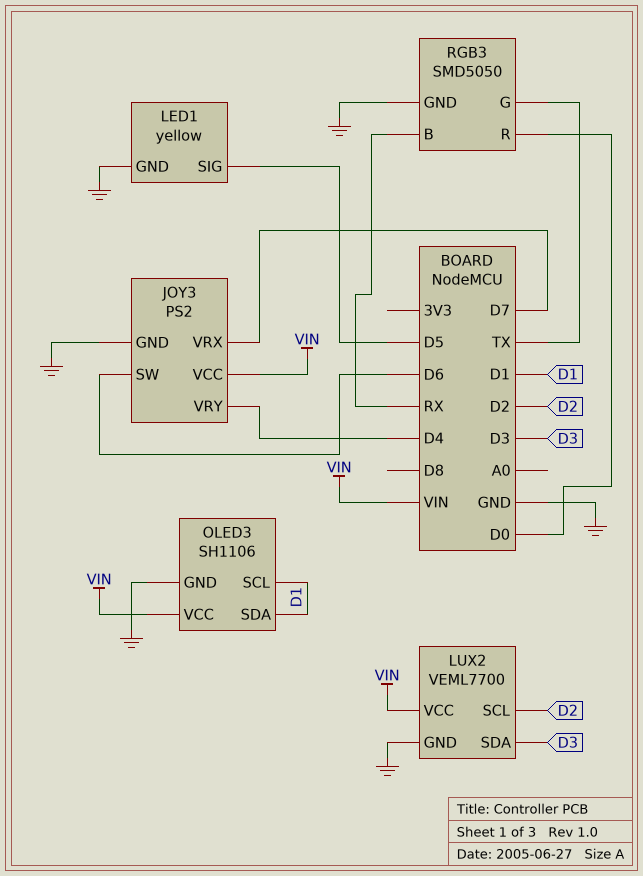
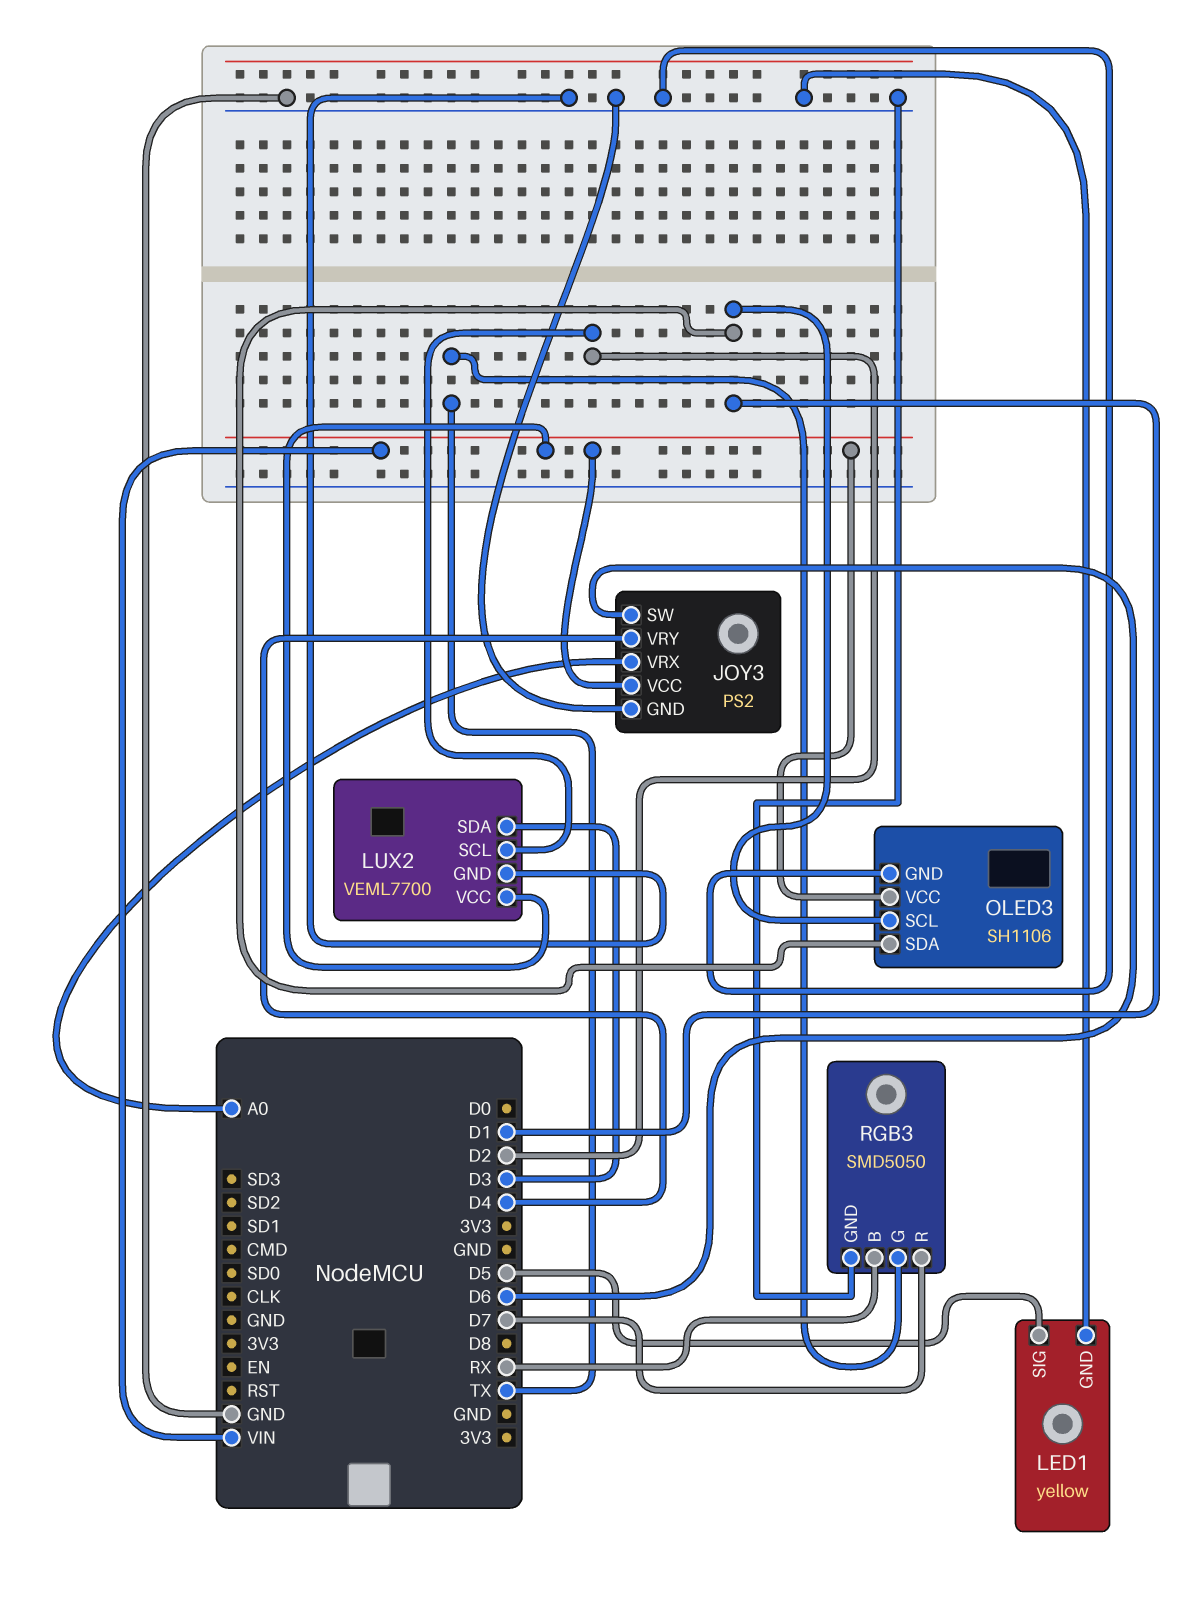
JOY3 pin VRX: D7 -> A0
RGB3 pin R: D0 -> D7

